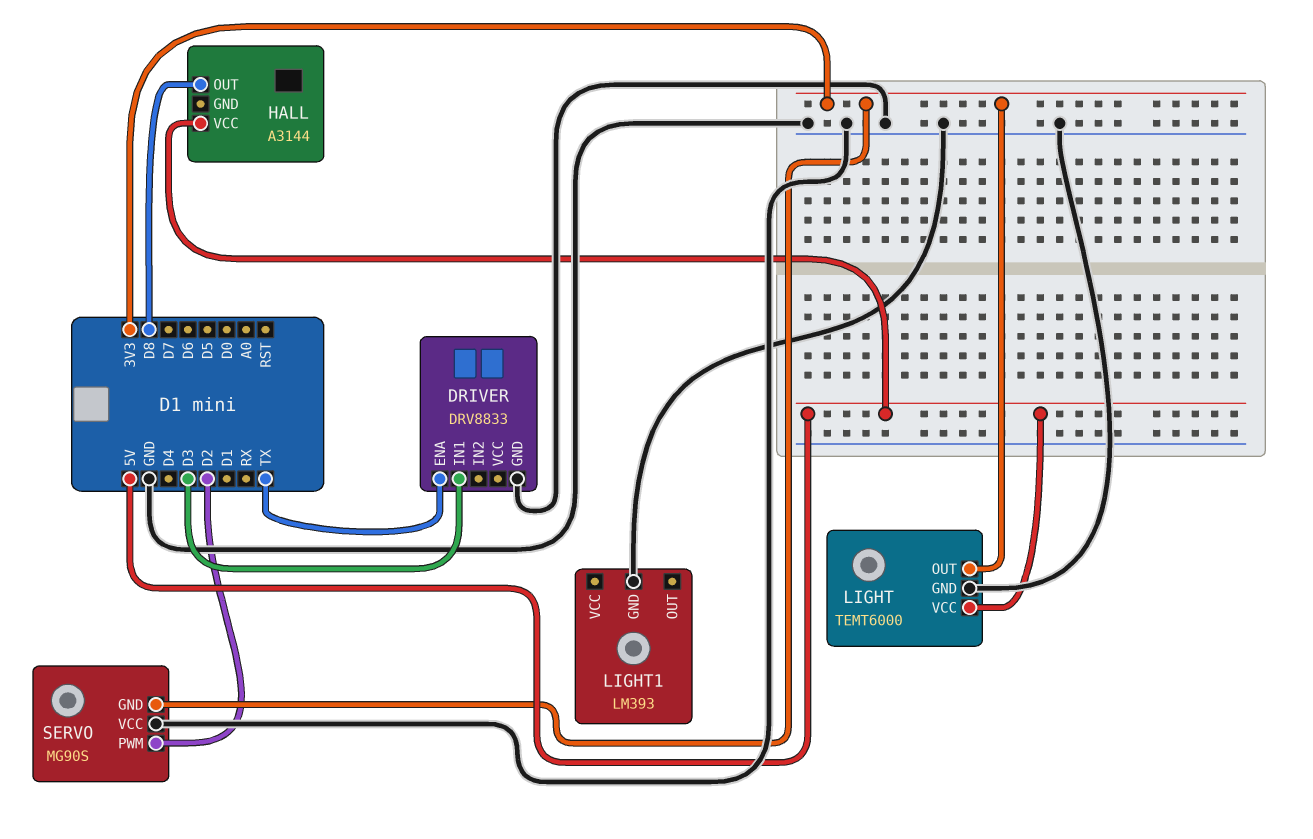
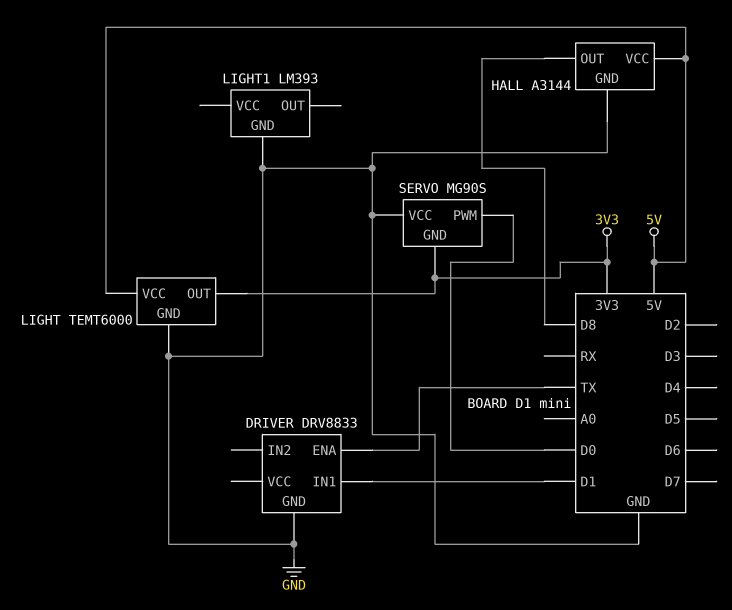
DRIVER pin IN1: D3 -> D1
HALL pin GND: none -> GND
SERVO pin PWM: D2 -> D0

